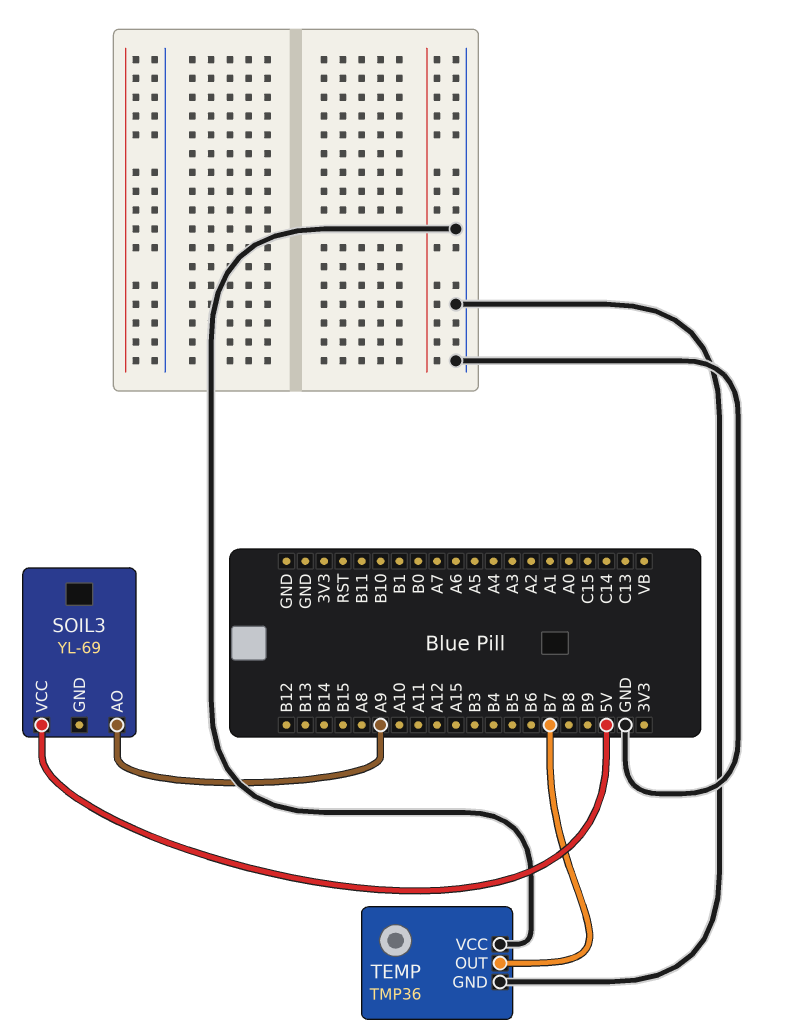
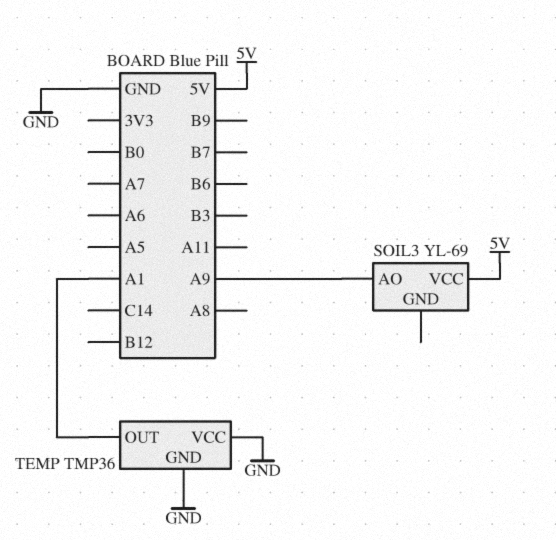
TEMP pin OUT: B7 -> A1

